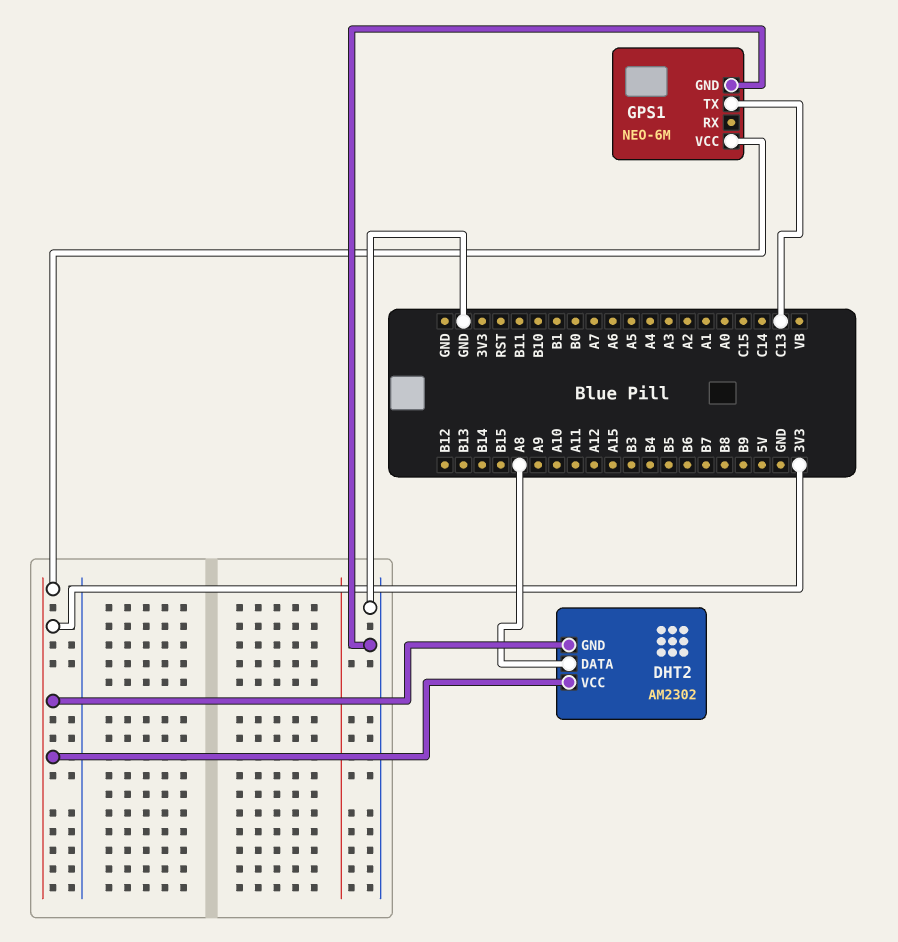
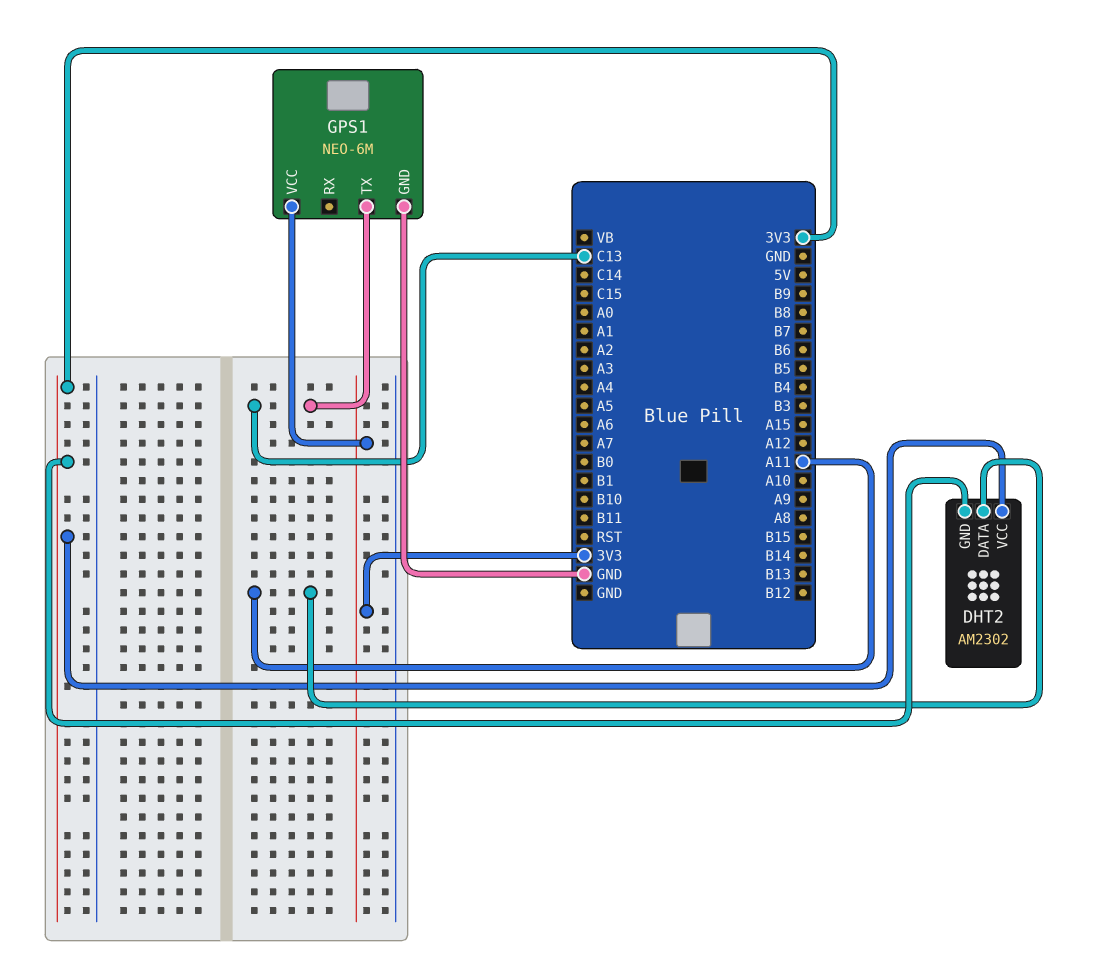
DHT2 pin DATA: A8 -> A11

